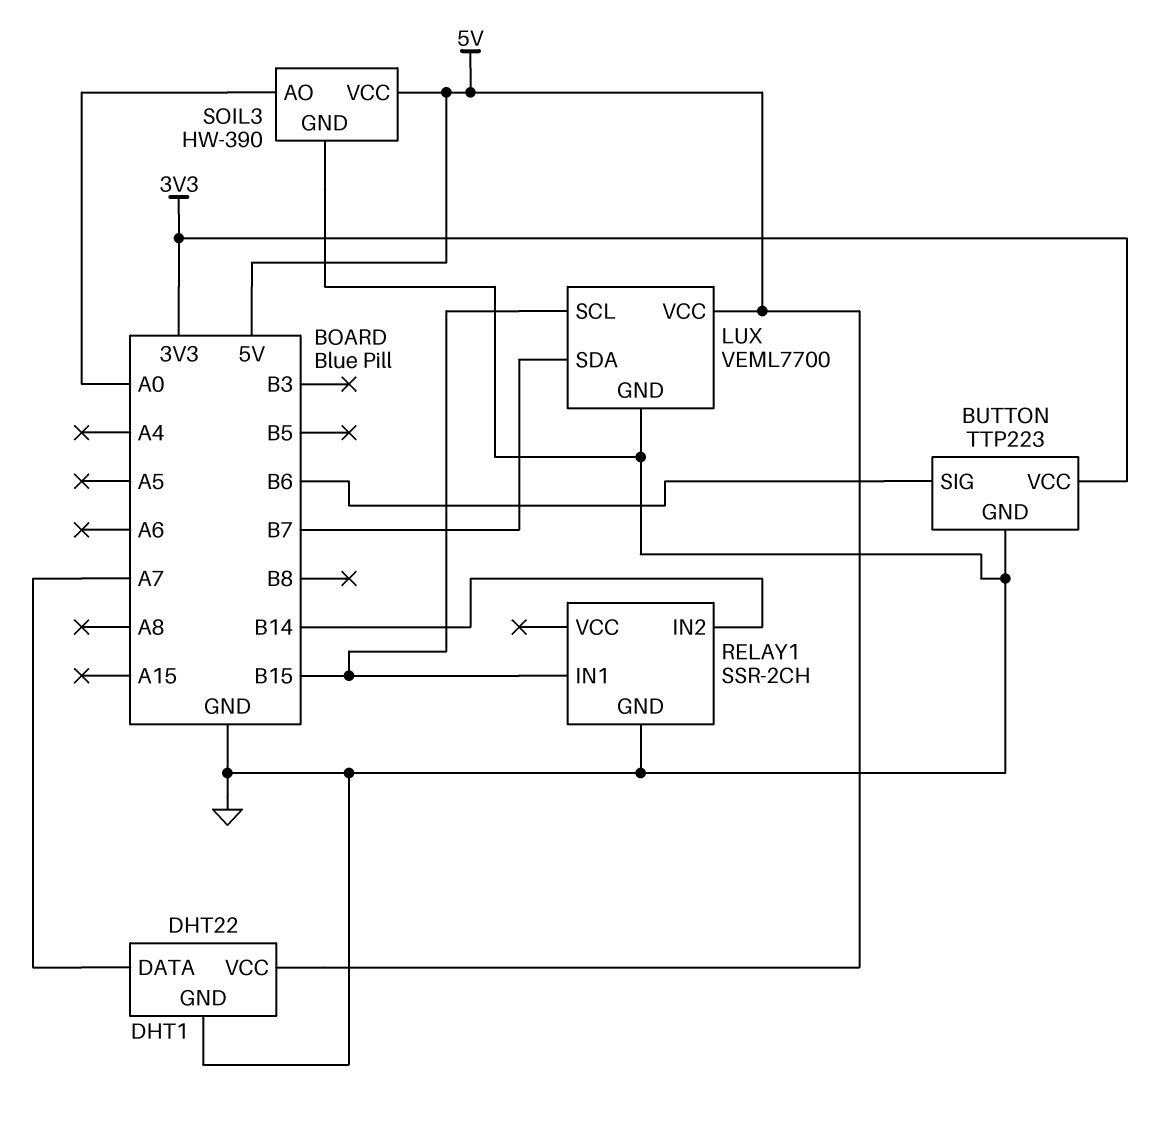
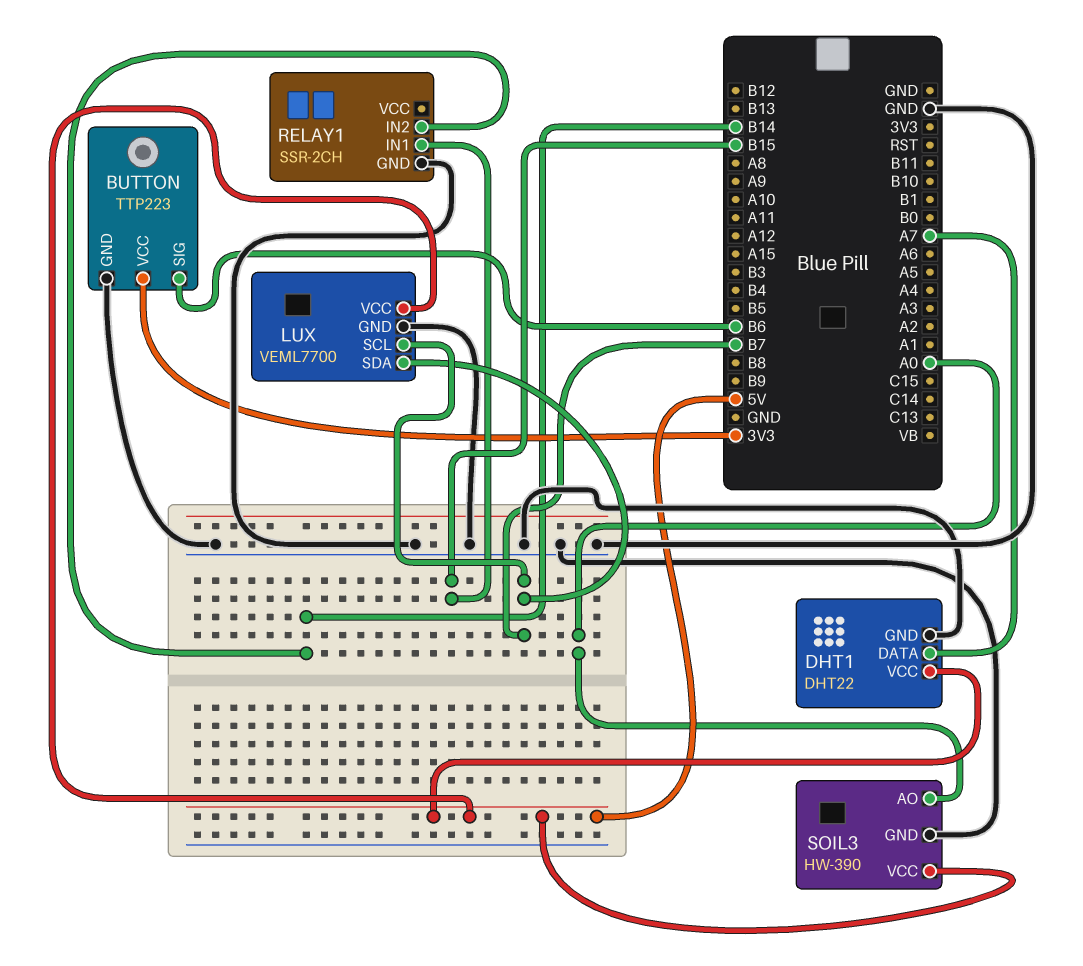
LUX pin SCL: B15 -> B7

